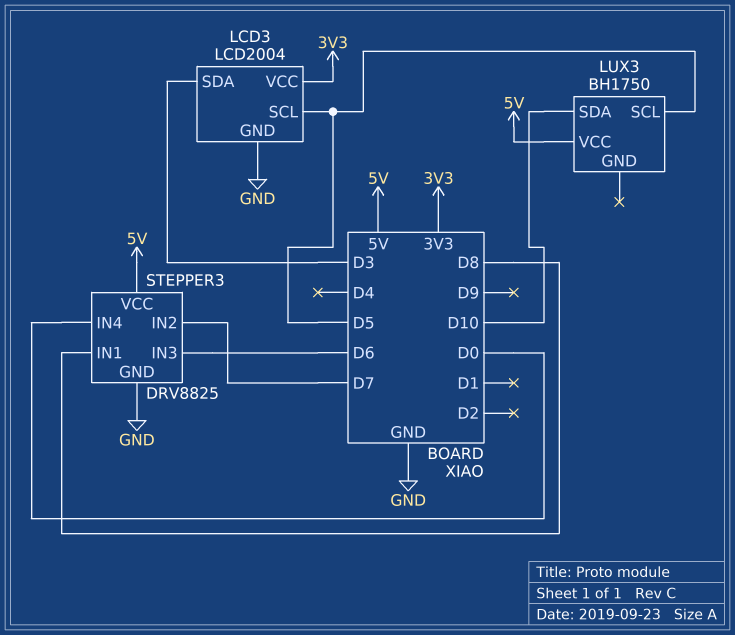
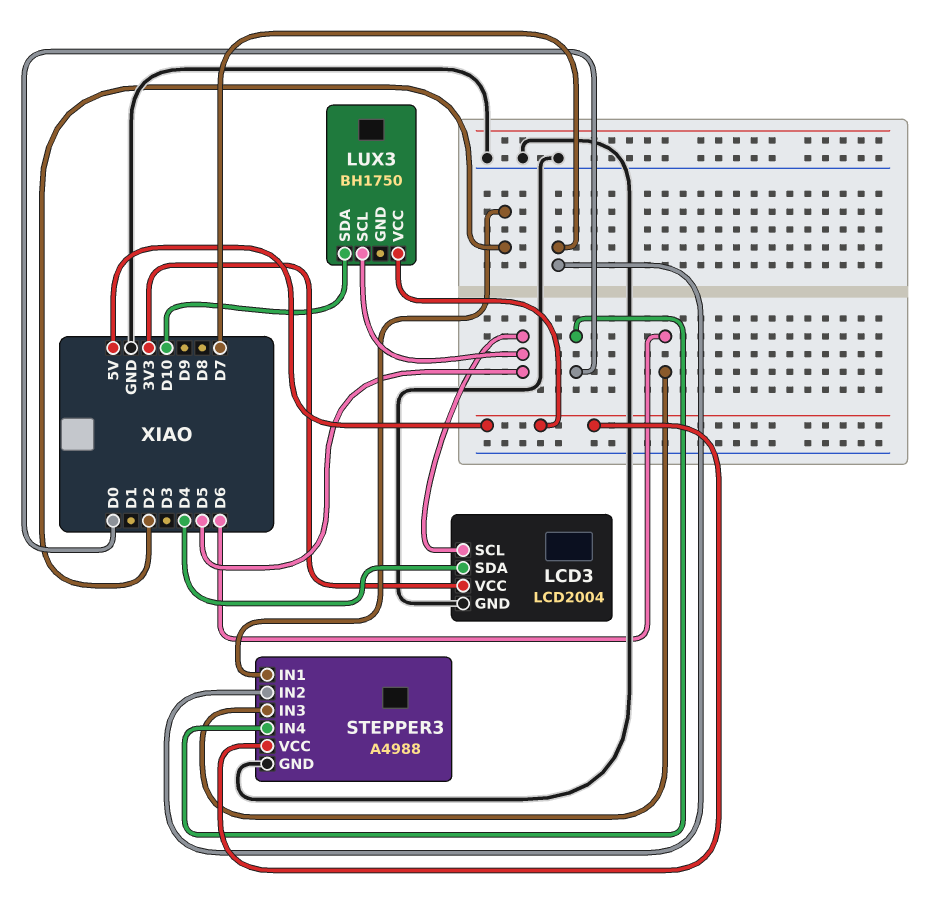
LCD3 pin SDA: D3 -> D4
STEPPER3: DRV8825 -> A4988
STEPPER3 pin IN1: D8 -> D2

